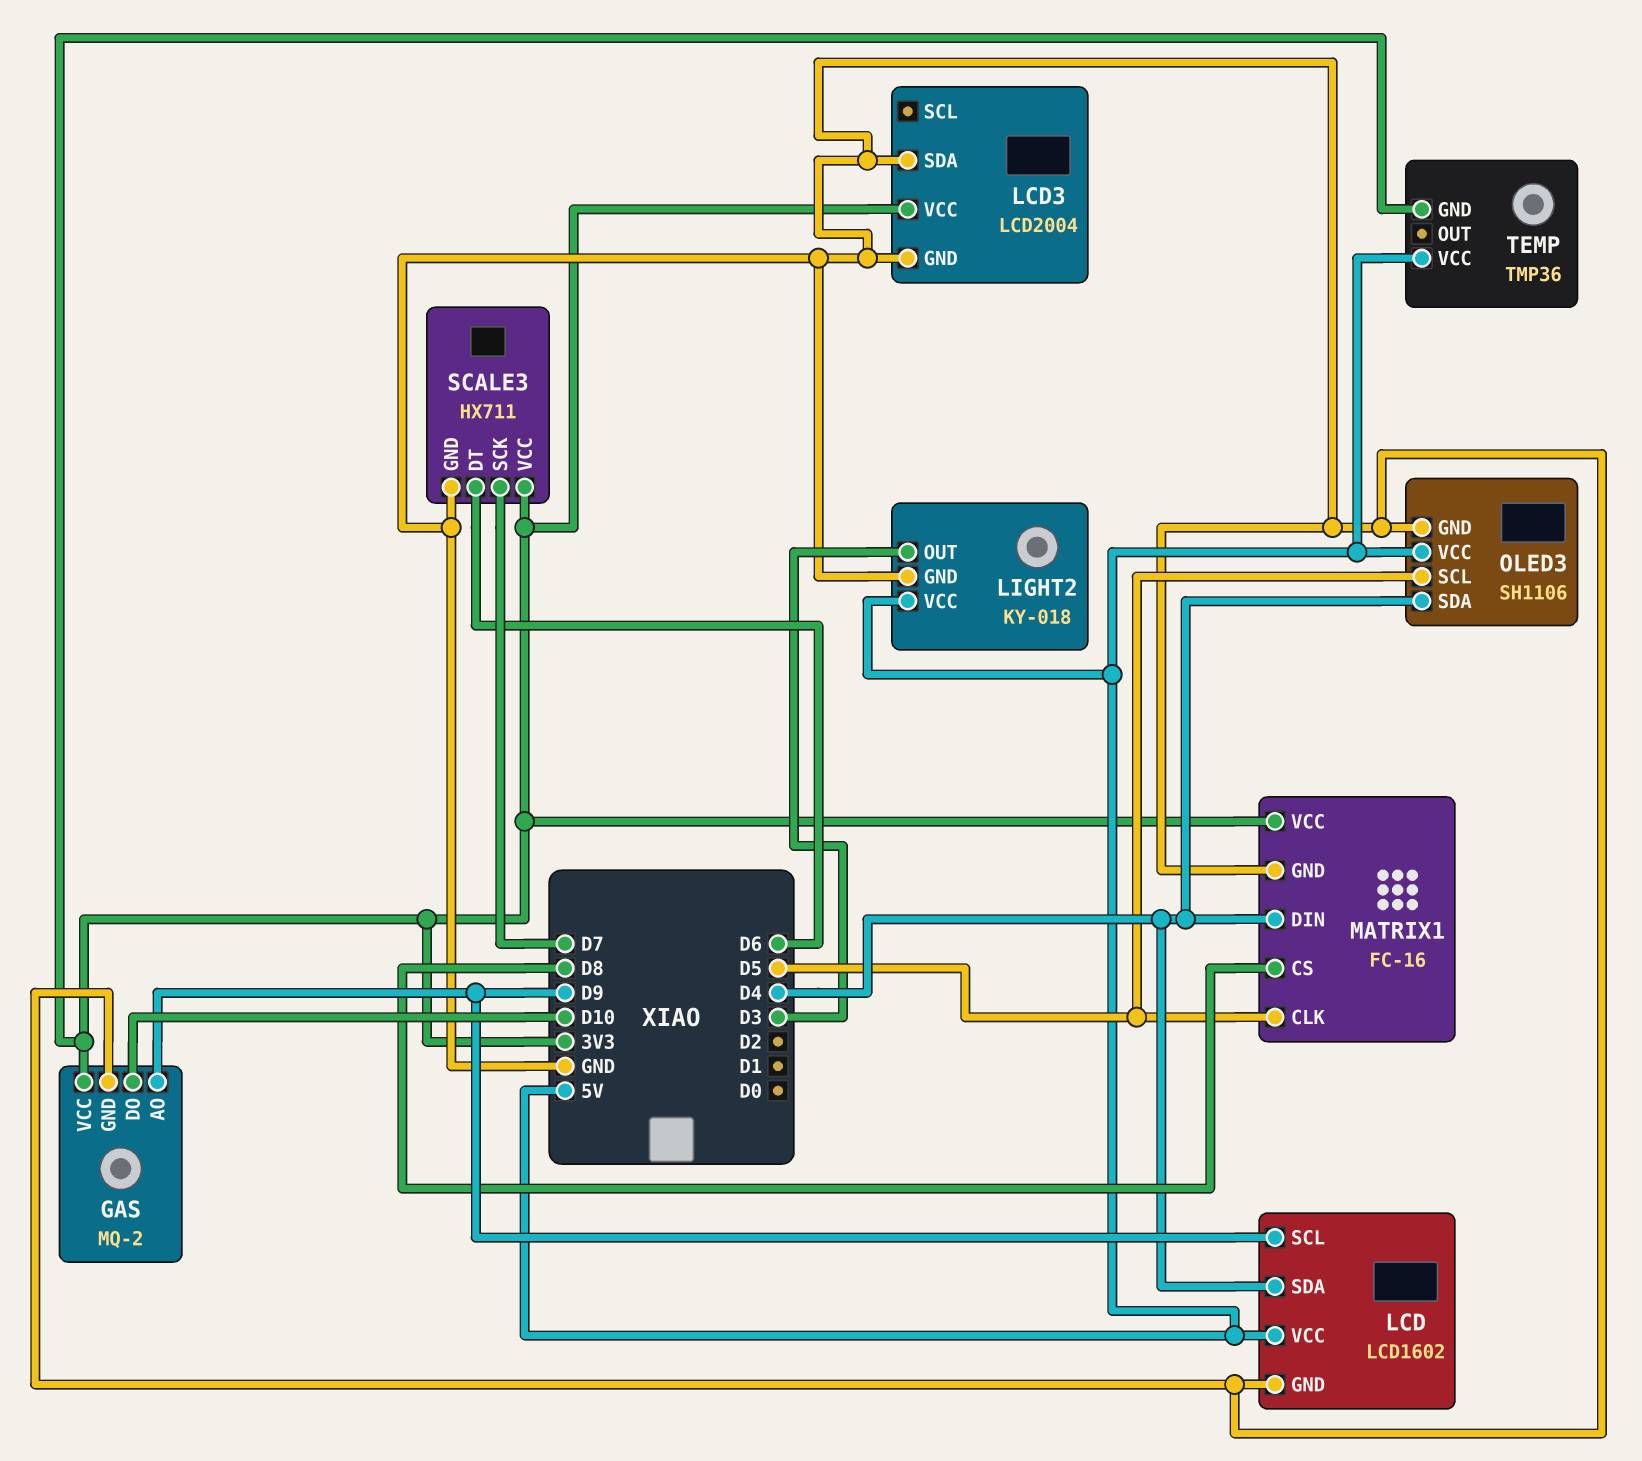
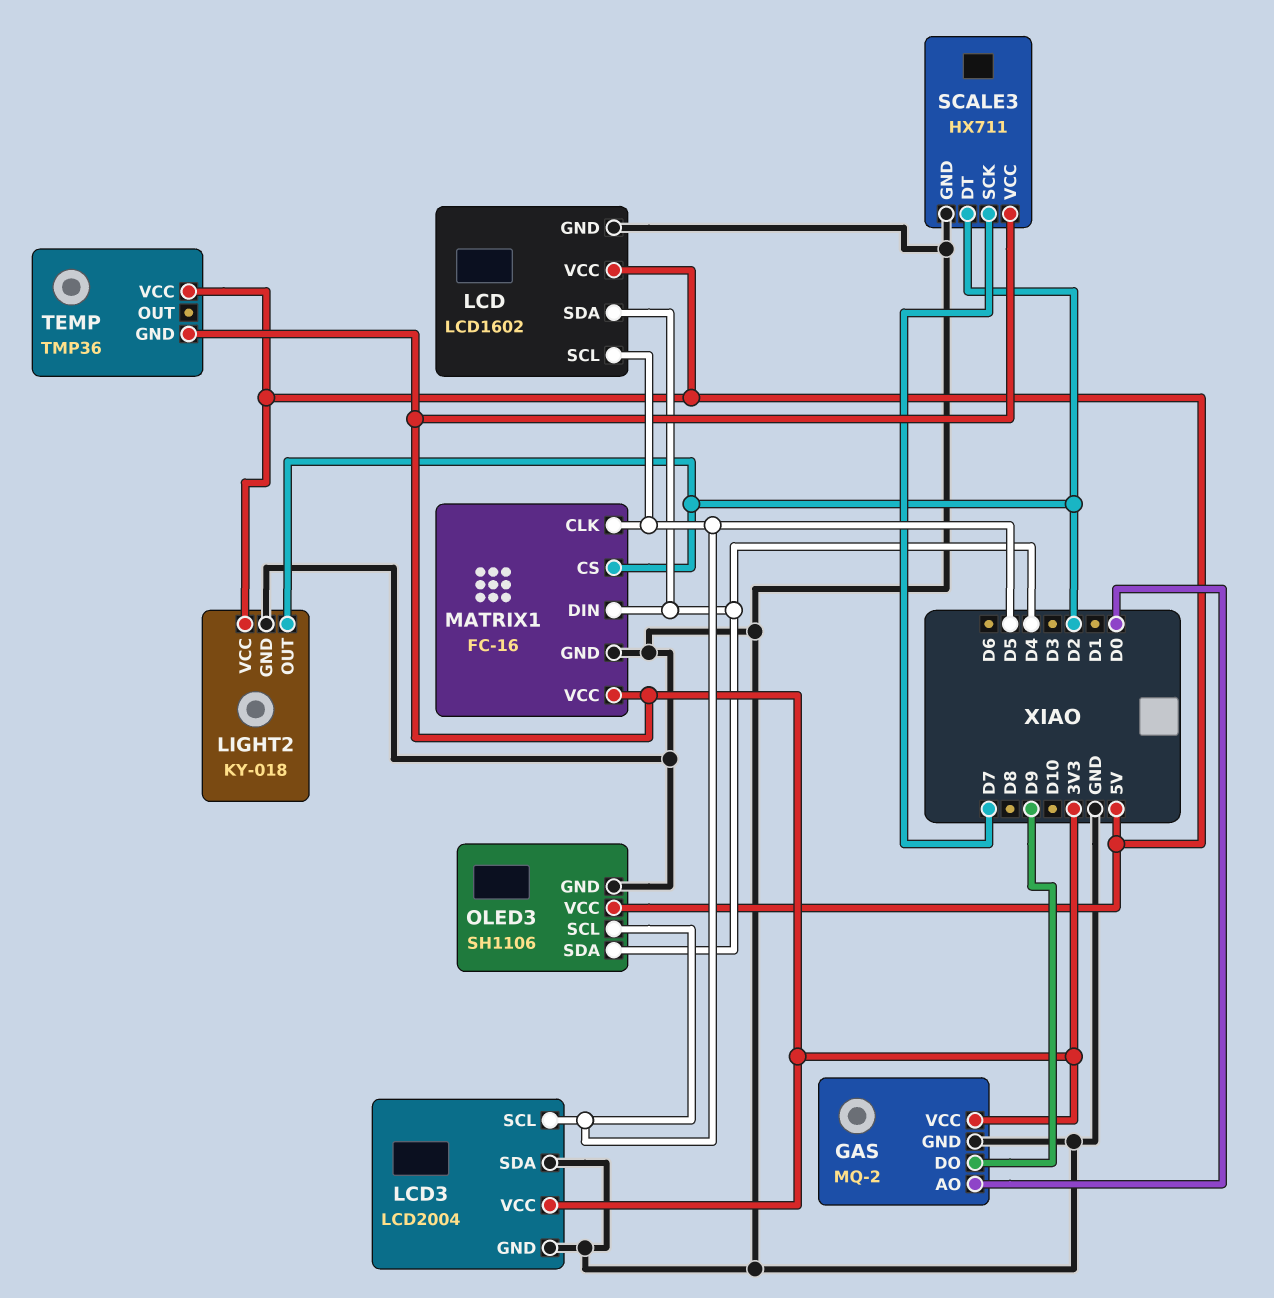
GAS pin AO: D9 -> D0
GAS pin DO: D10 -> D9
LCD pin SCL: D9 -> D5
LCD3 pin SCL: none -> D5
LIGHT2 pin OUT: D3 -> D2
MATRIX1 pin CS: D8 -> D2
SCALE3 pin DT: D6 -> D2

